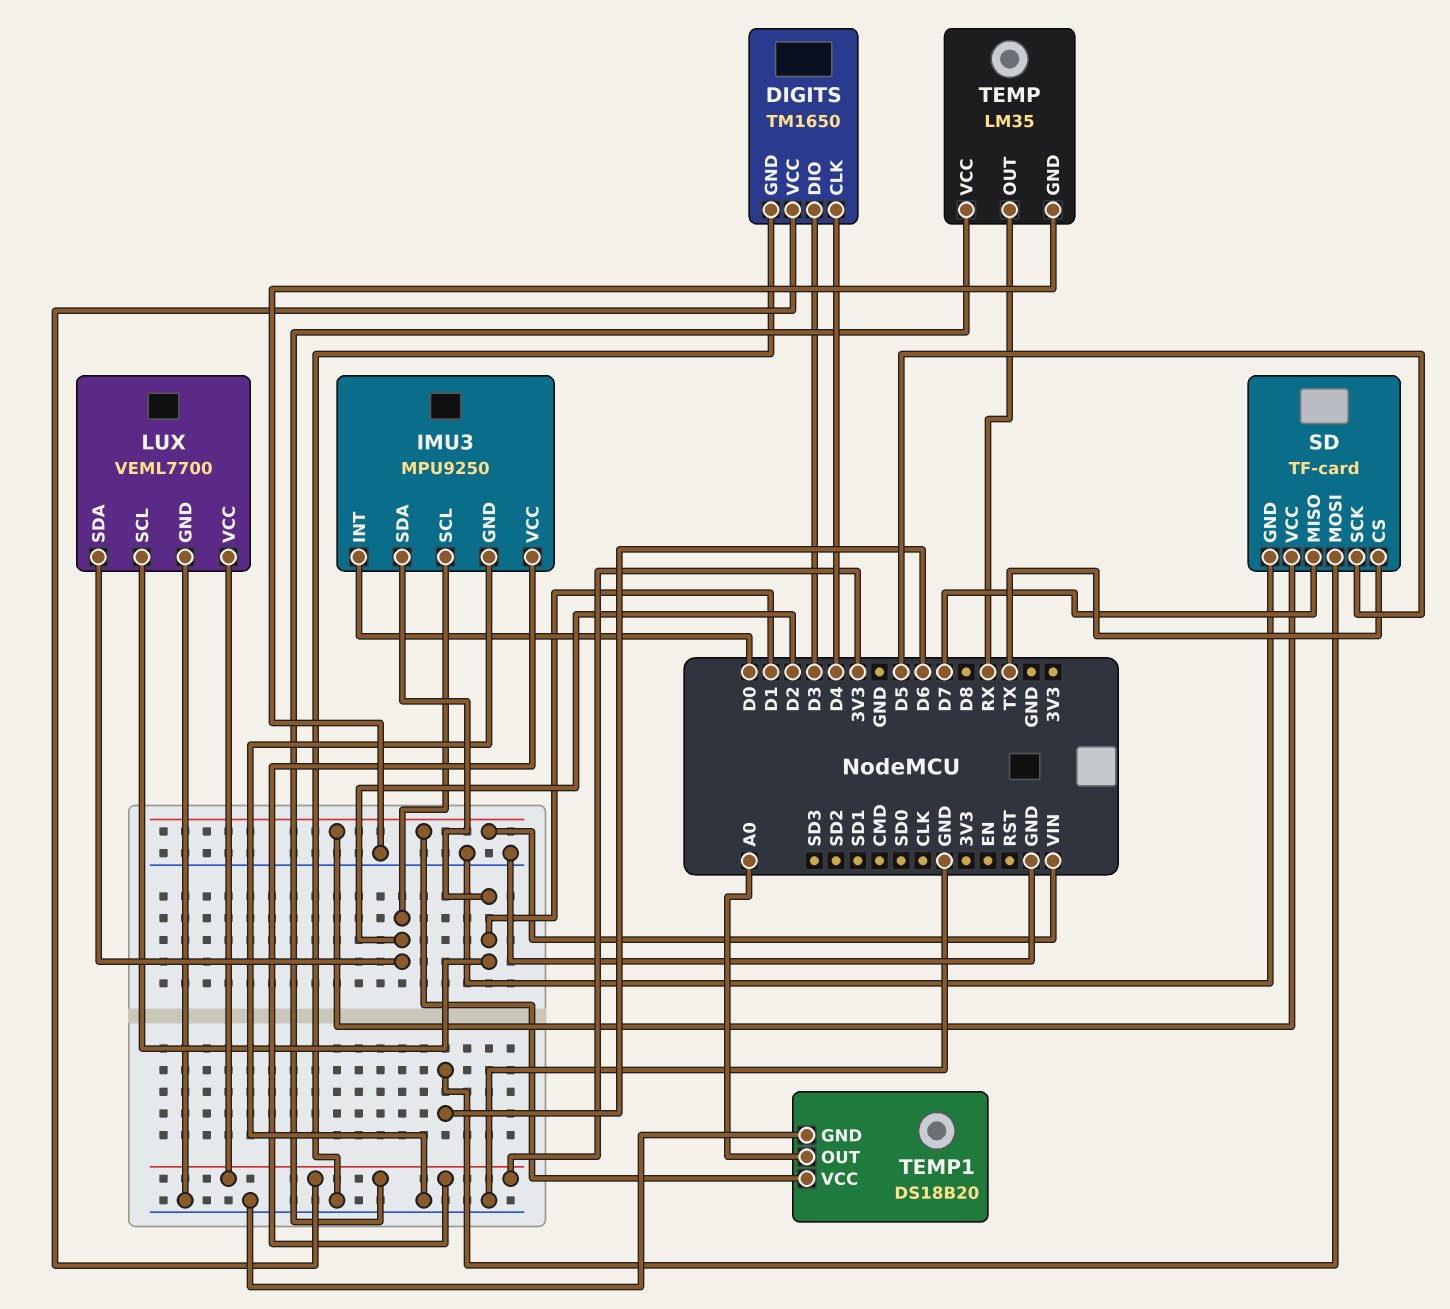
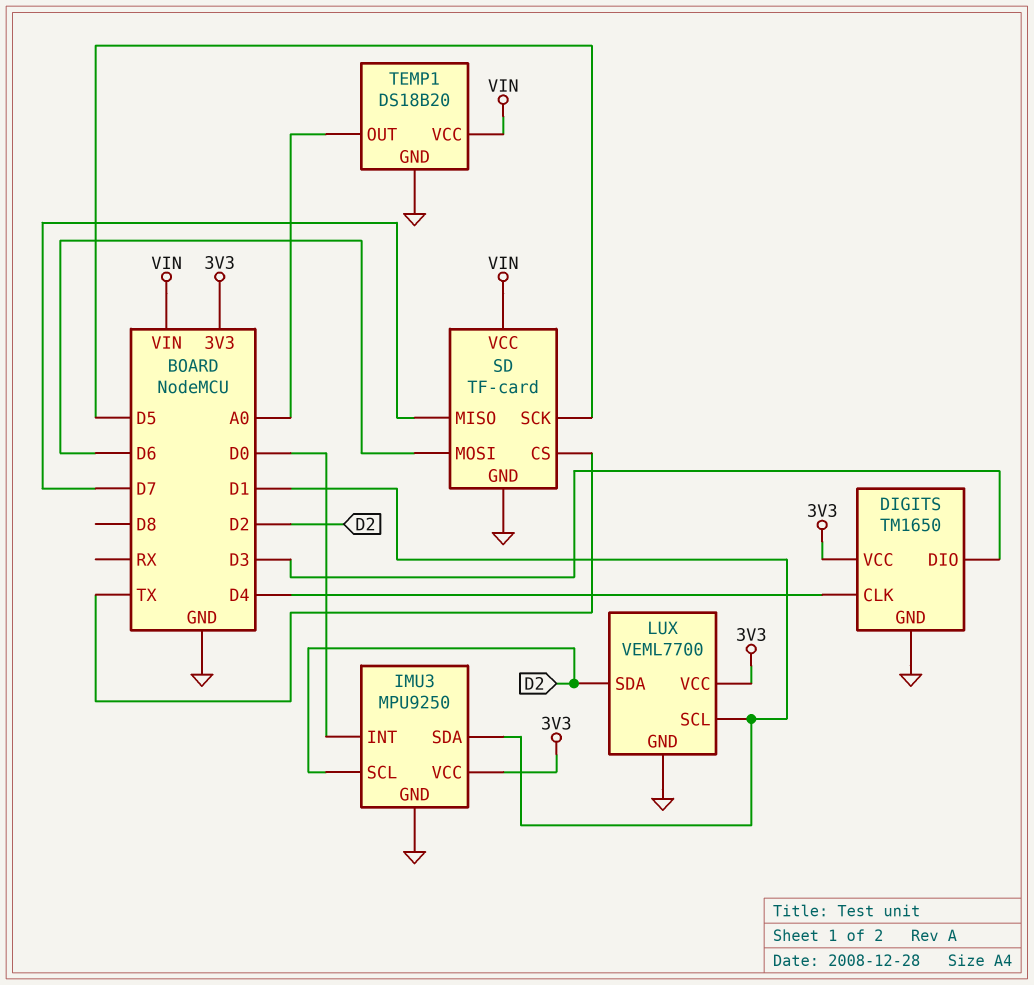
TEMP: LM35 -> none
TEMP pin GND: GND -> none
TEMP pin OUT: RX -> none
TEMP pin VCC: 3V3 -> none

